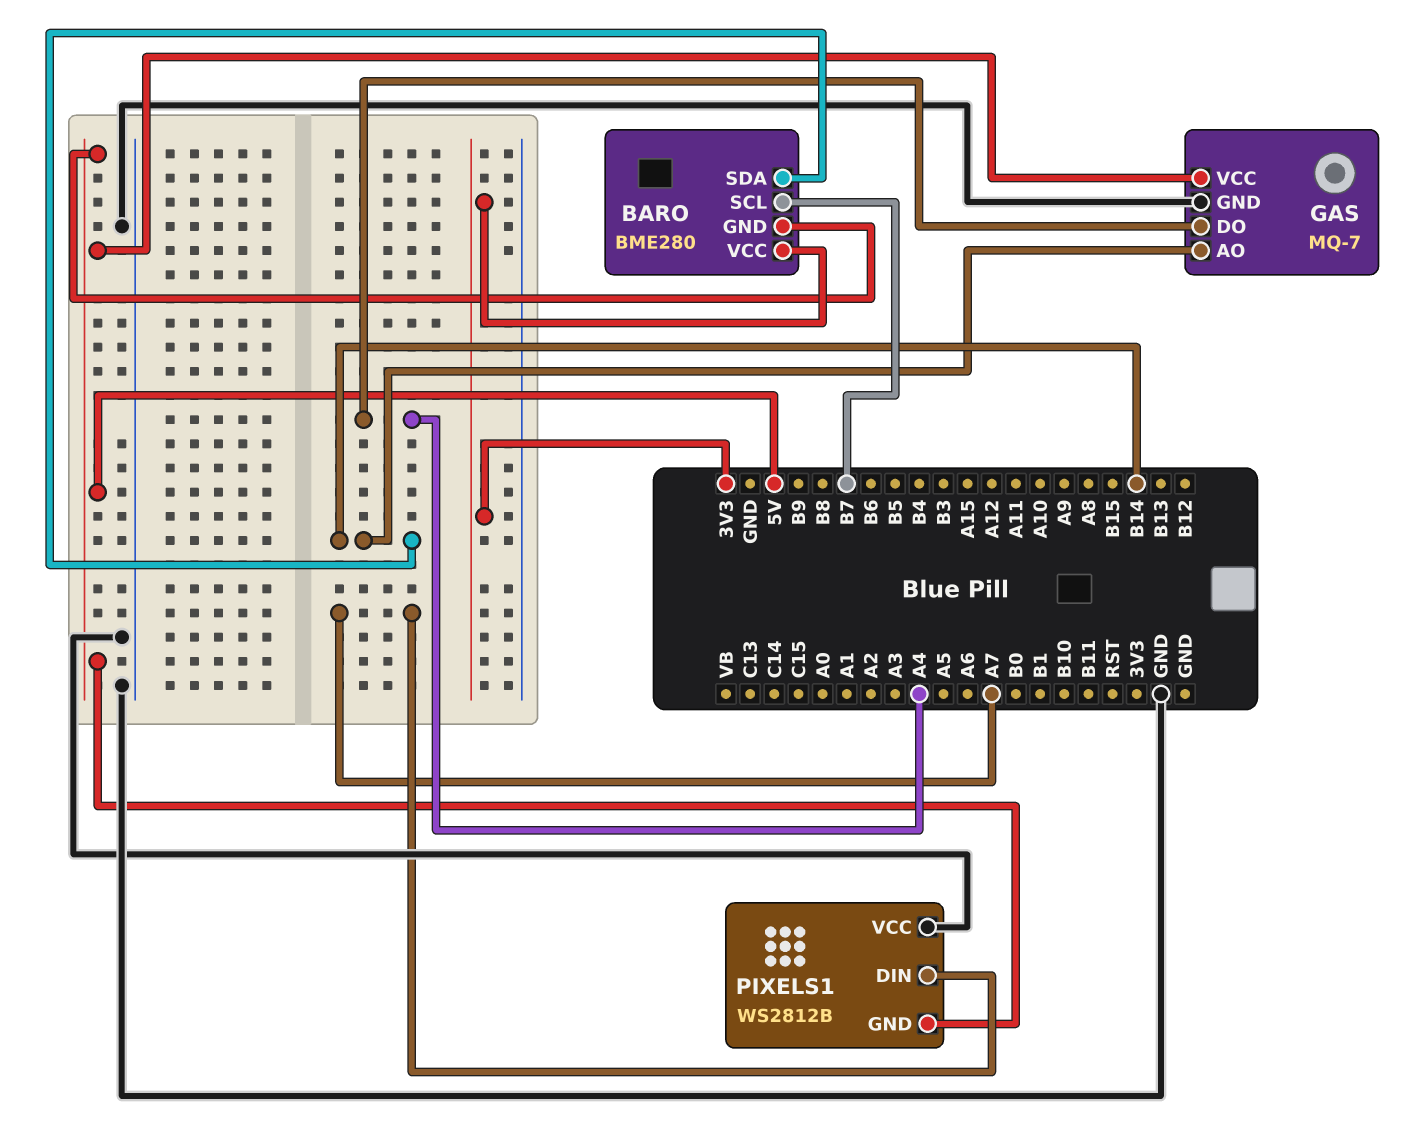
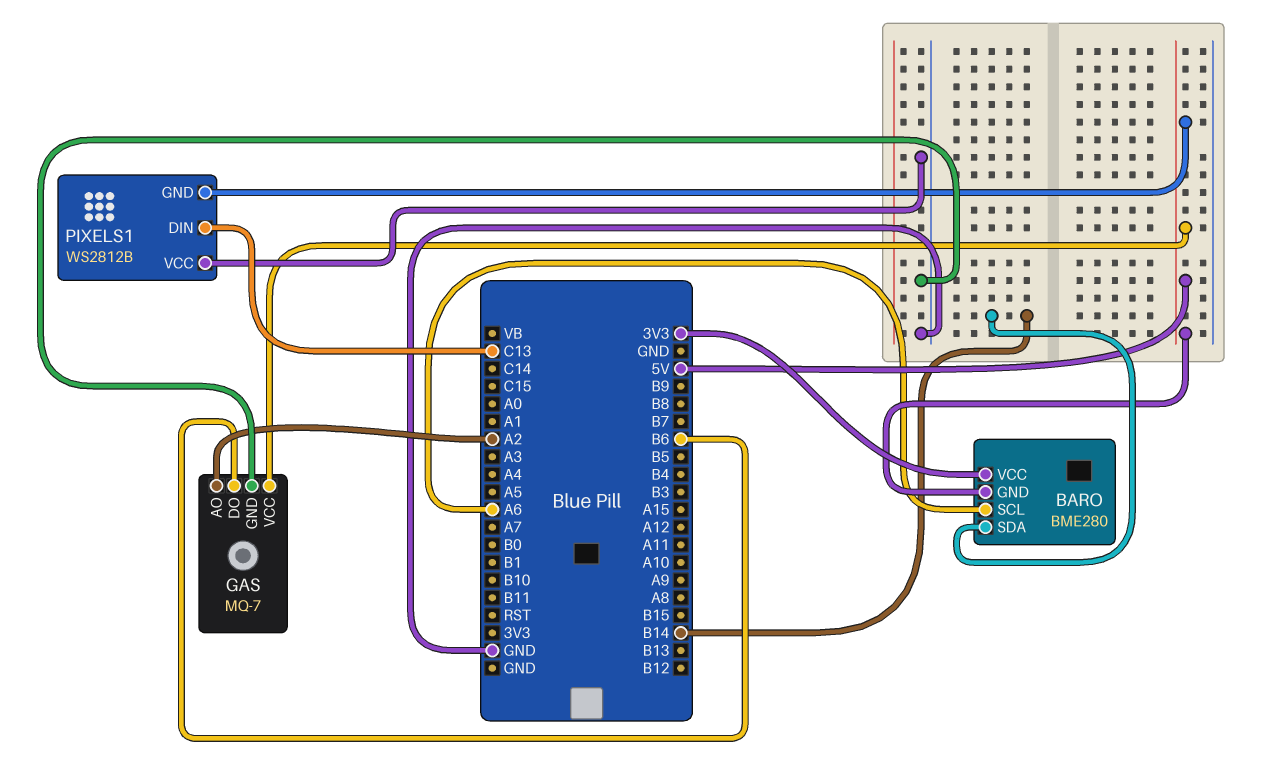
BARO pin SCL: B7 -> A6
GAS pin AO: B14 -> A2
GAS pin DO: A4 -> B6
PIXELS1 pin DIN: A7 -> C13

